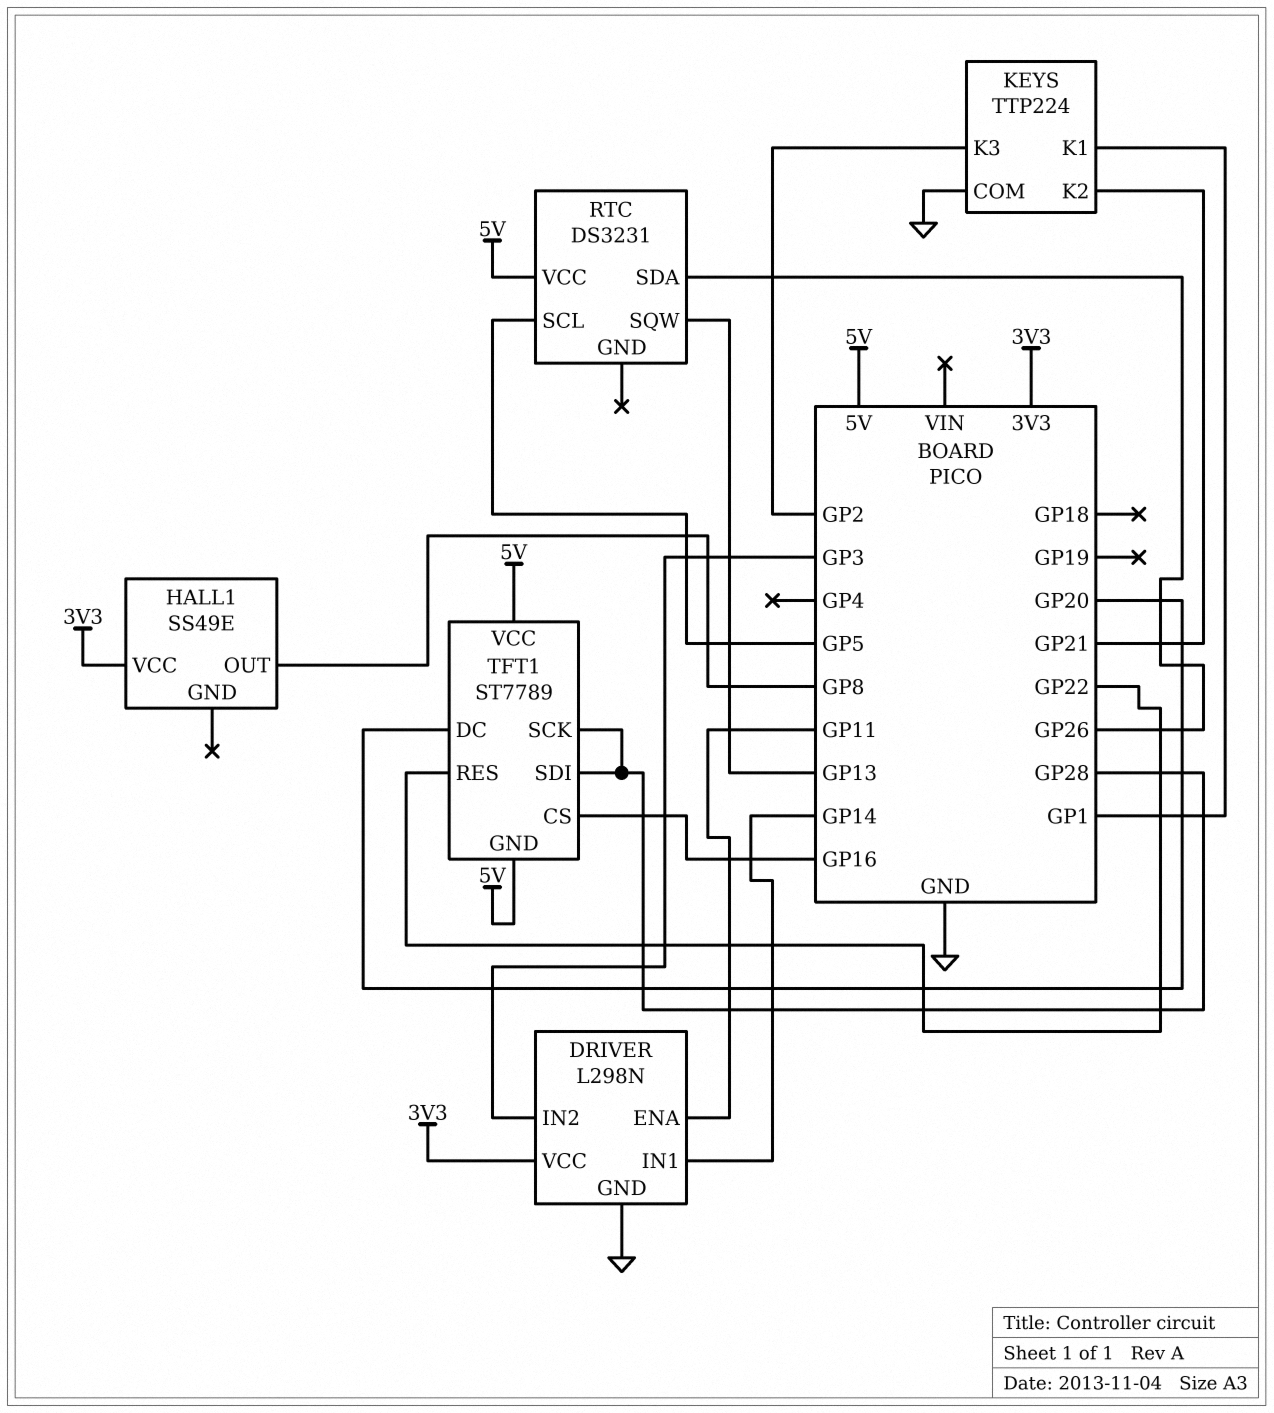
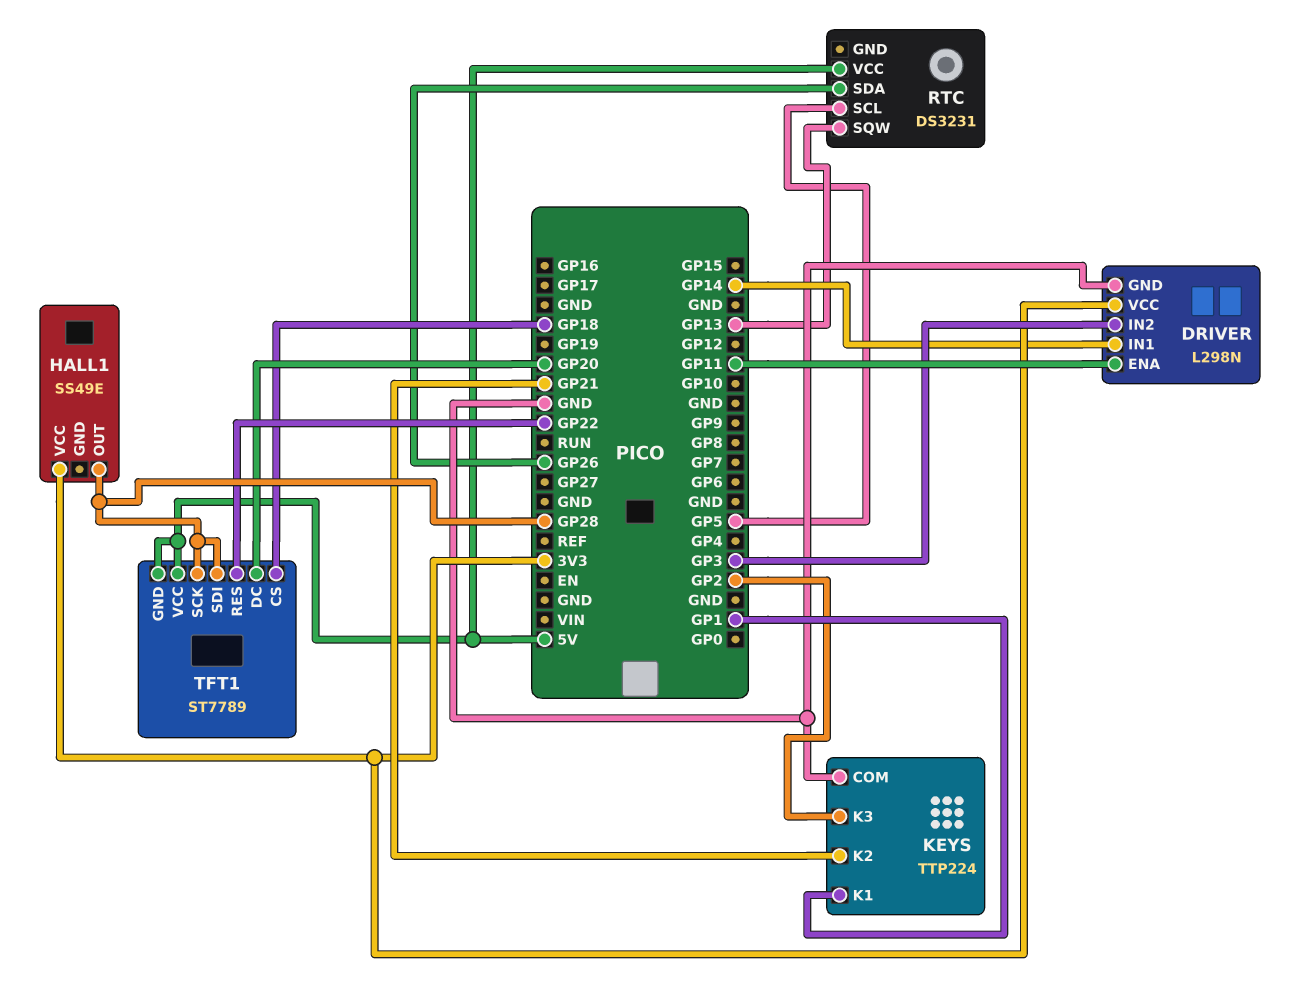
HALL1 pin OUT: GP8 -> GP28
TFT1 pin CS: GP16 -> GP18

